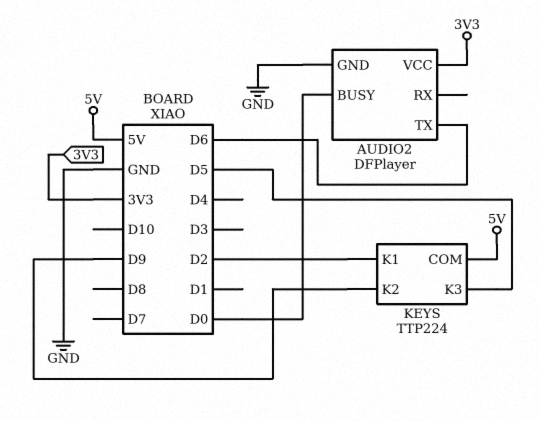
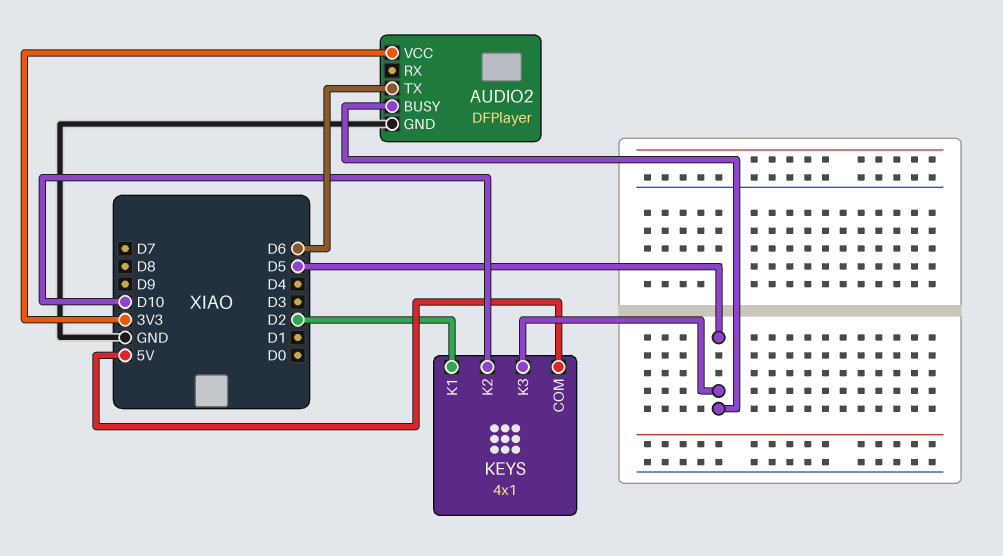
AUDIO2 pin BUSY: D0 -> D5
KEYS: TTP224 -> 4x1
KEYS pin K2: D9 -> D10

